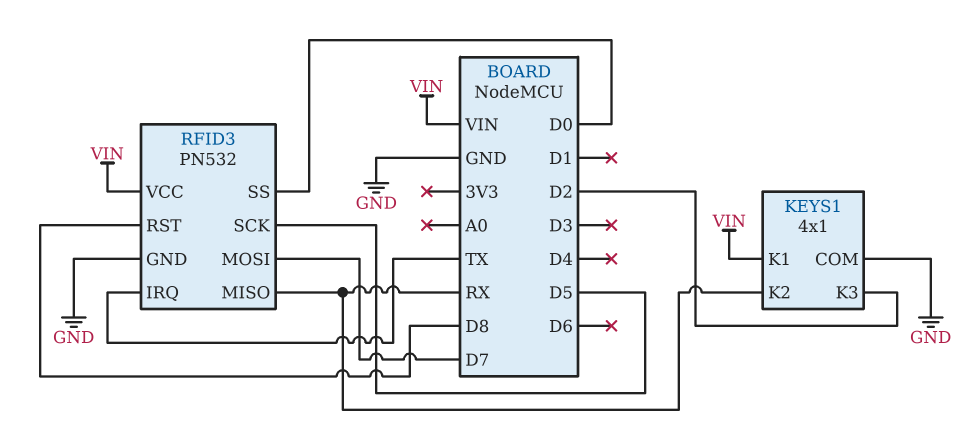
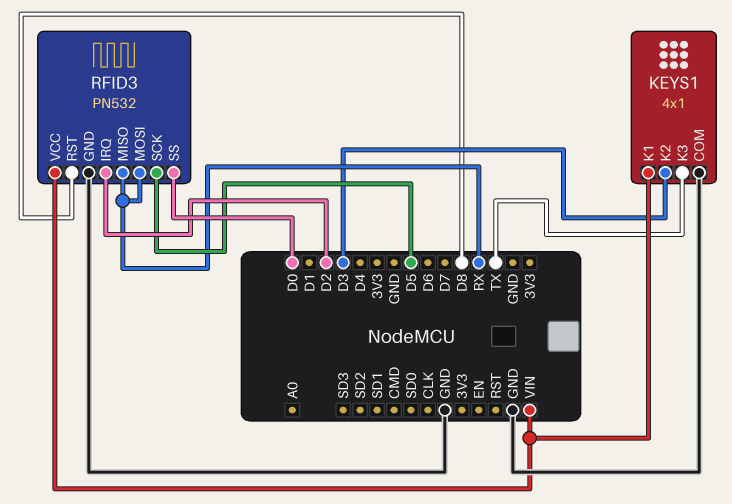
KEYS1 pin K2: RX -> D3
KEYS1 pin K3: D2 -> TX
RFID3 pin IRQ: TX -> D2
RFID3 pin MOSI: D7 -> RX

